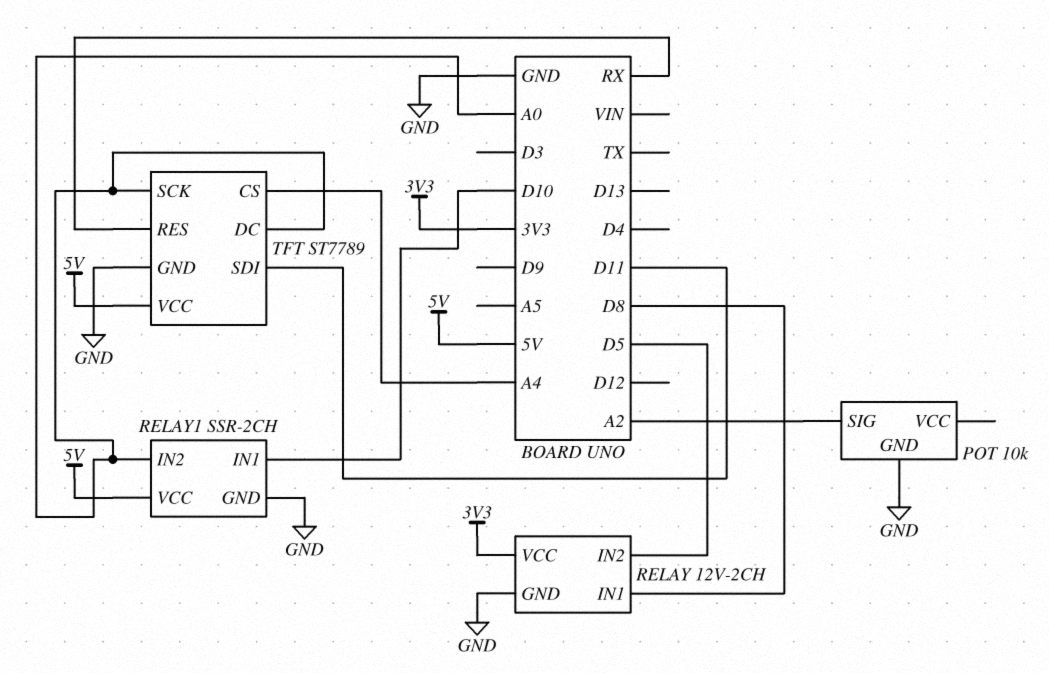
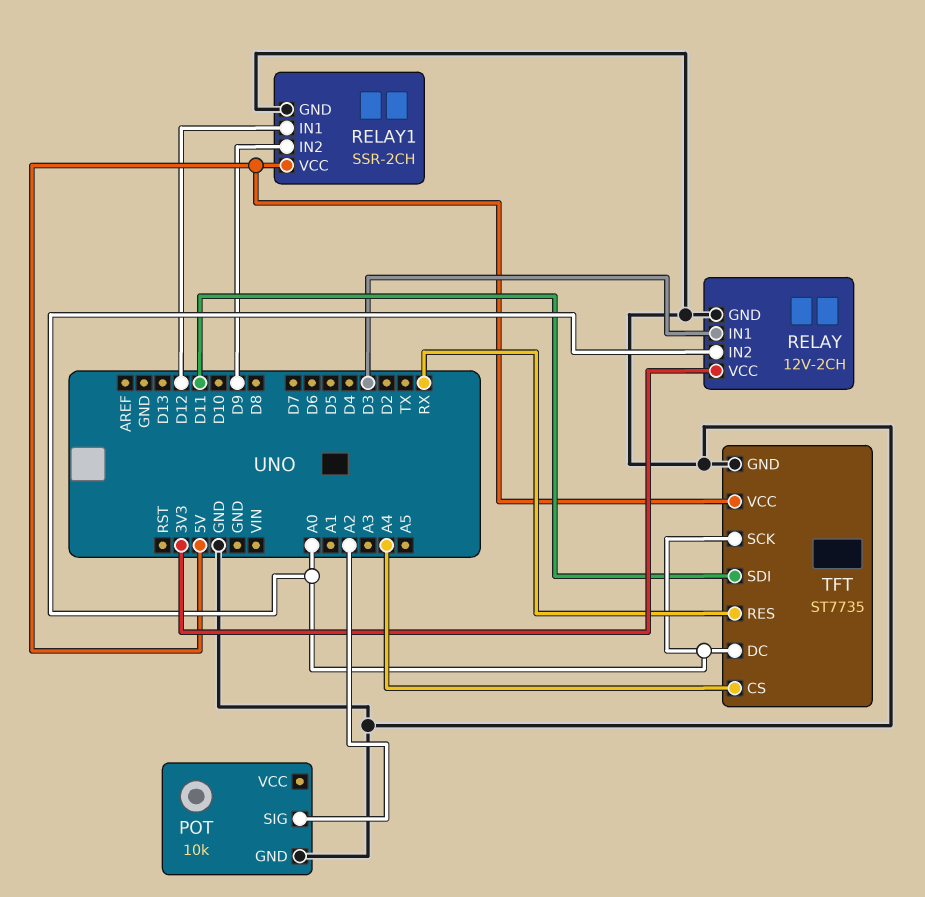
RELAY pin IN1: D8 -> D3
RELAY pin IN2: D5 -> A0
RELAY1 pin IN1: D10 -> D12
RELAY1 pin IN2: A0 -> D9
TFT: ST7789 -> ST7735

